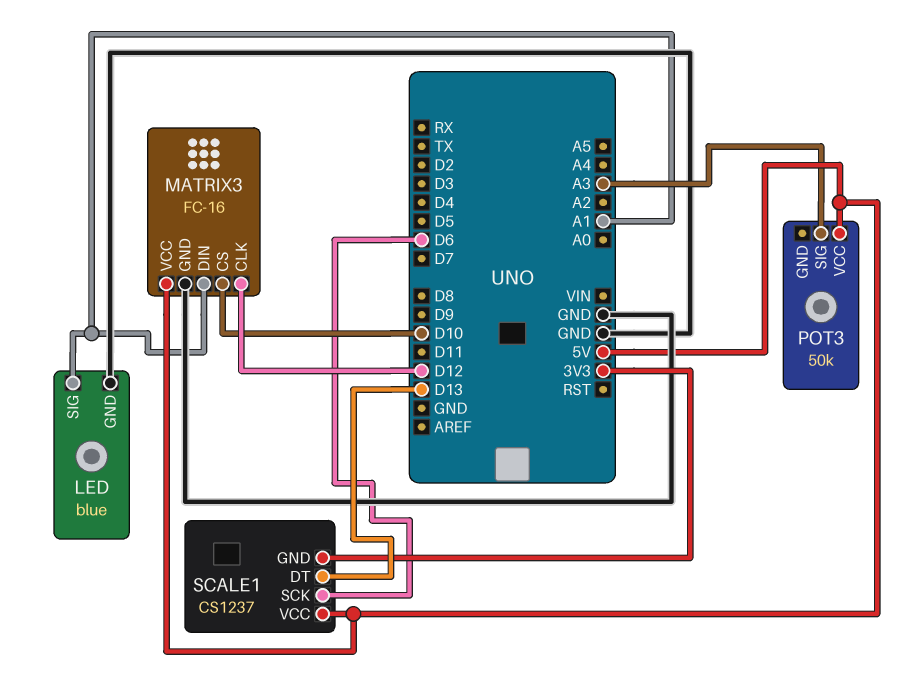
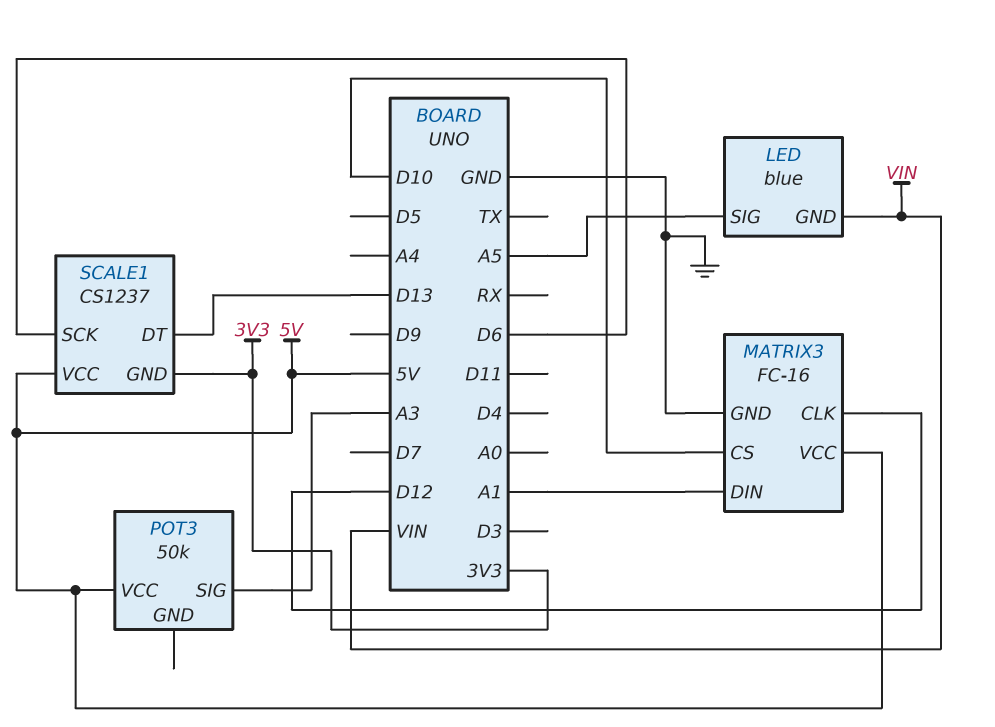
LED pin GND: GND -> VIN
LED pin SIG: A1 -> A5

